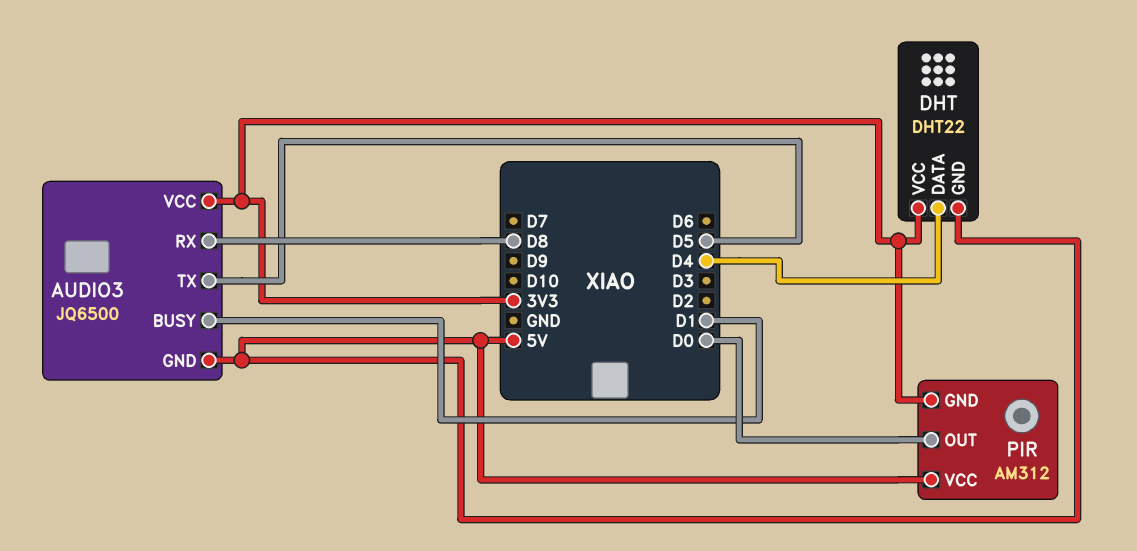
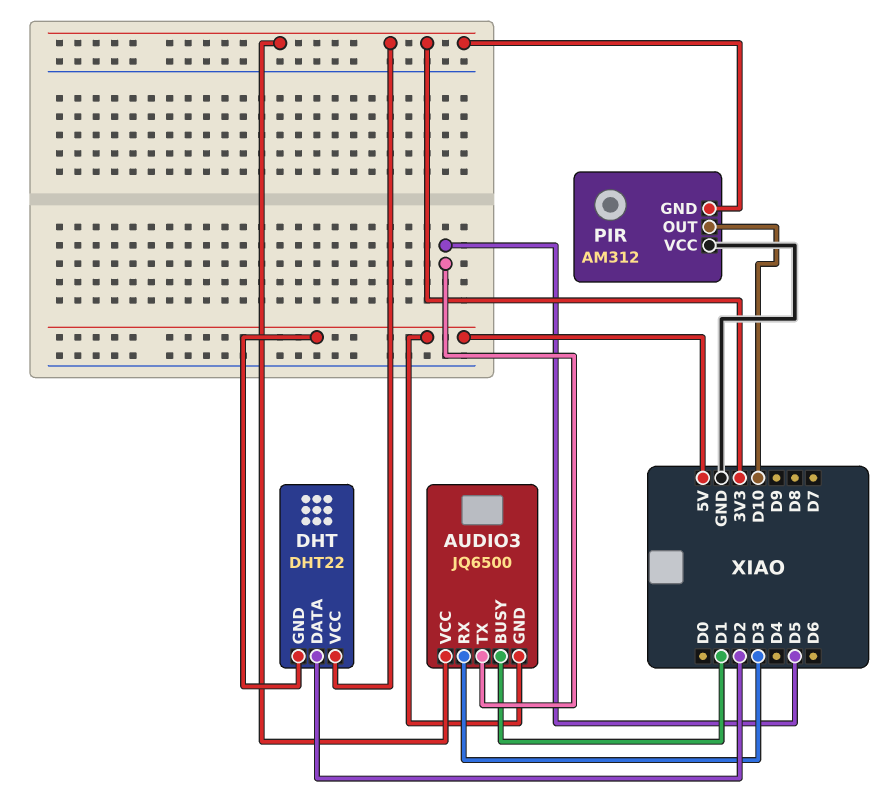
AUDIO3 pin RX: D8 -> D3
DHT pin DATA: D4 -> D2
PIR pin OUT: D0 -> D10
PIR pin VCC: 5V -> GND

